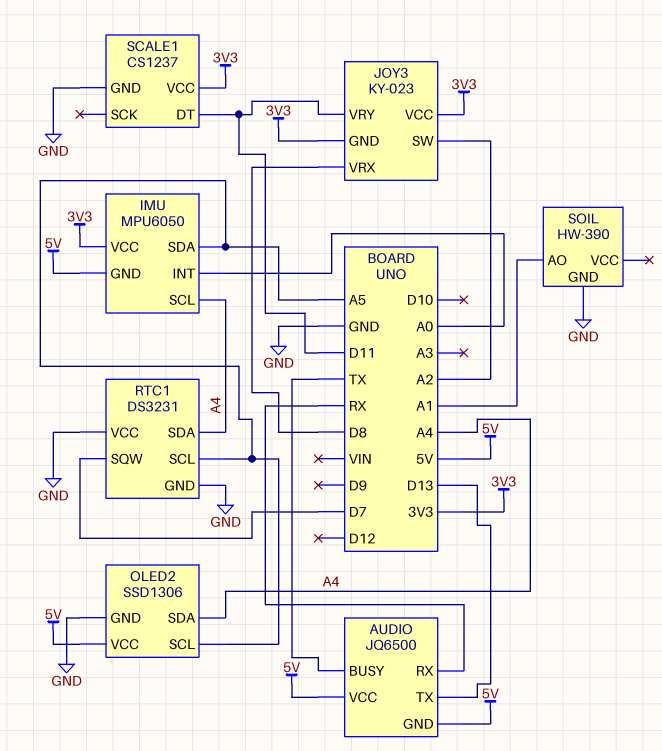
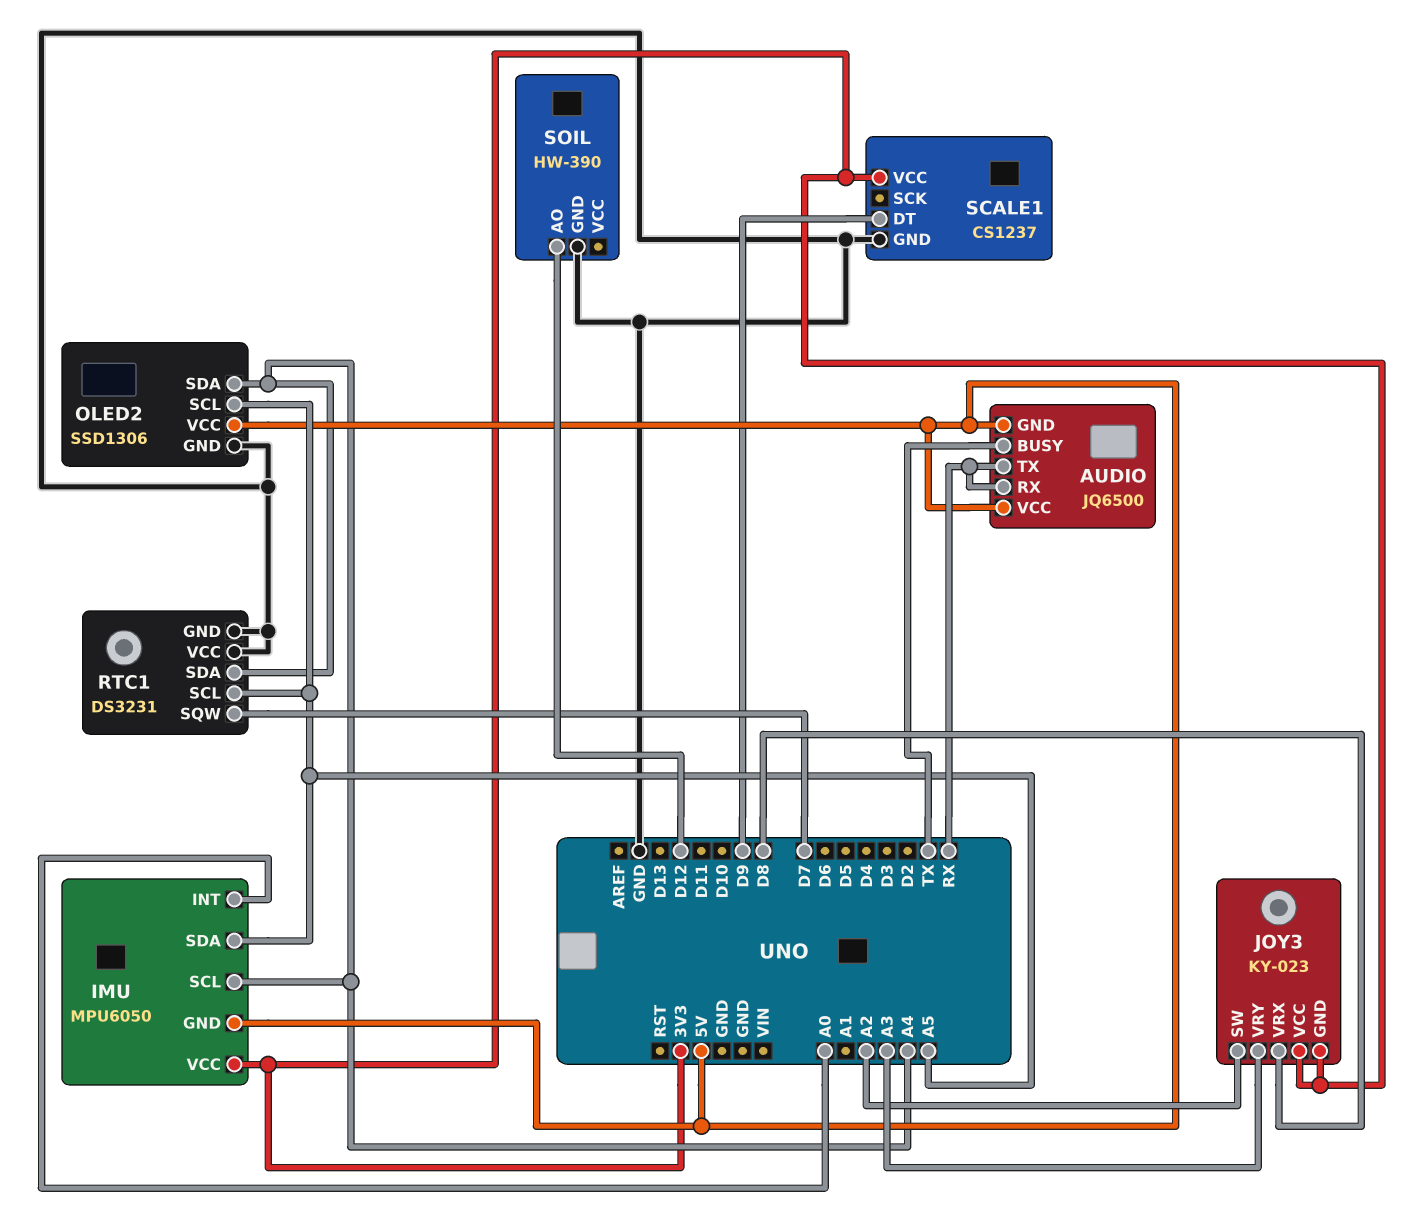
AUDIO pin TX: D13 -> RX
JOY3 pin VRY: D11 -> A3
SCALE1 pin DT: D11 -> D9
SOIL pin AO: A1 -> D12

